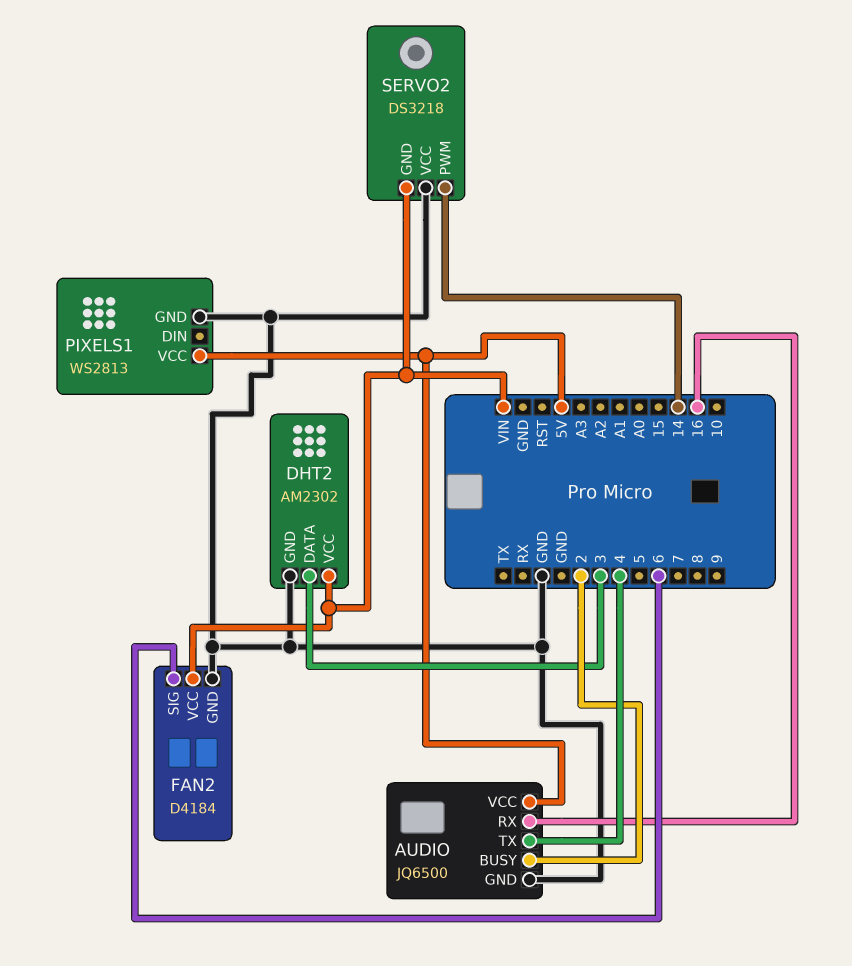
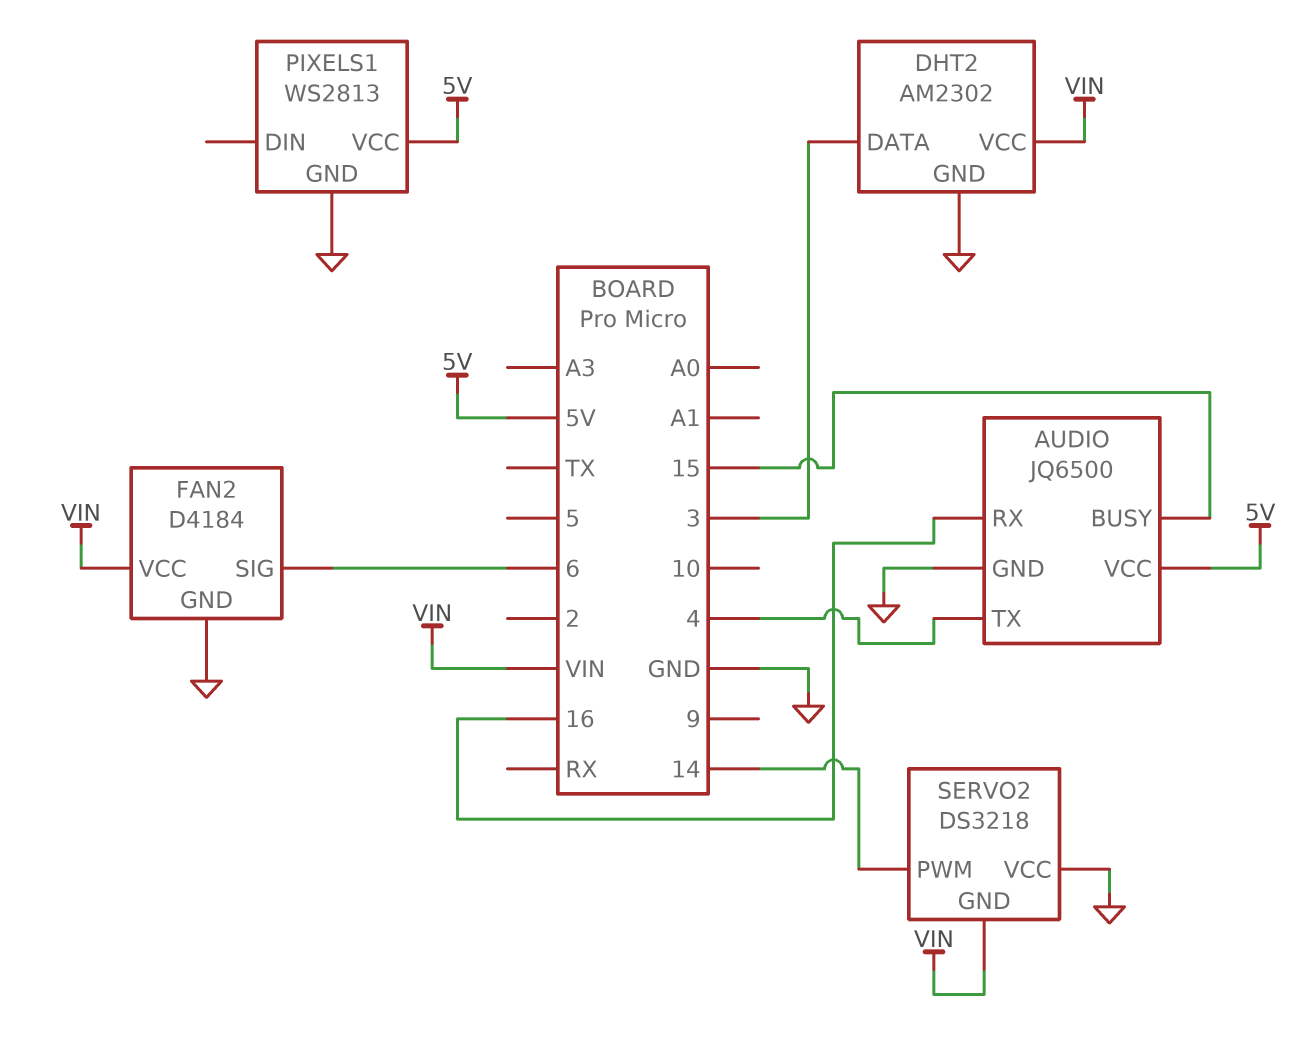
AUDIO pin BUSY: 2 -> 15

